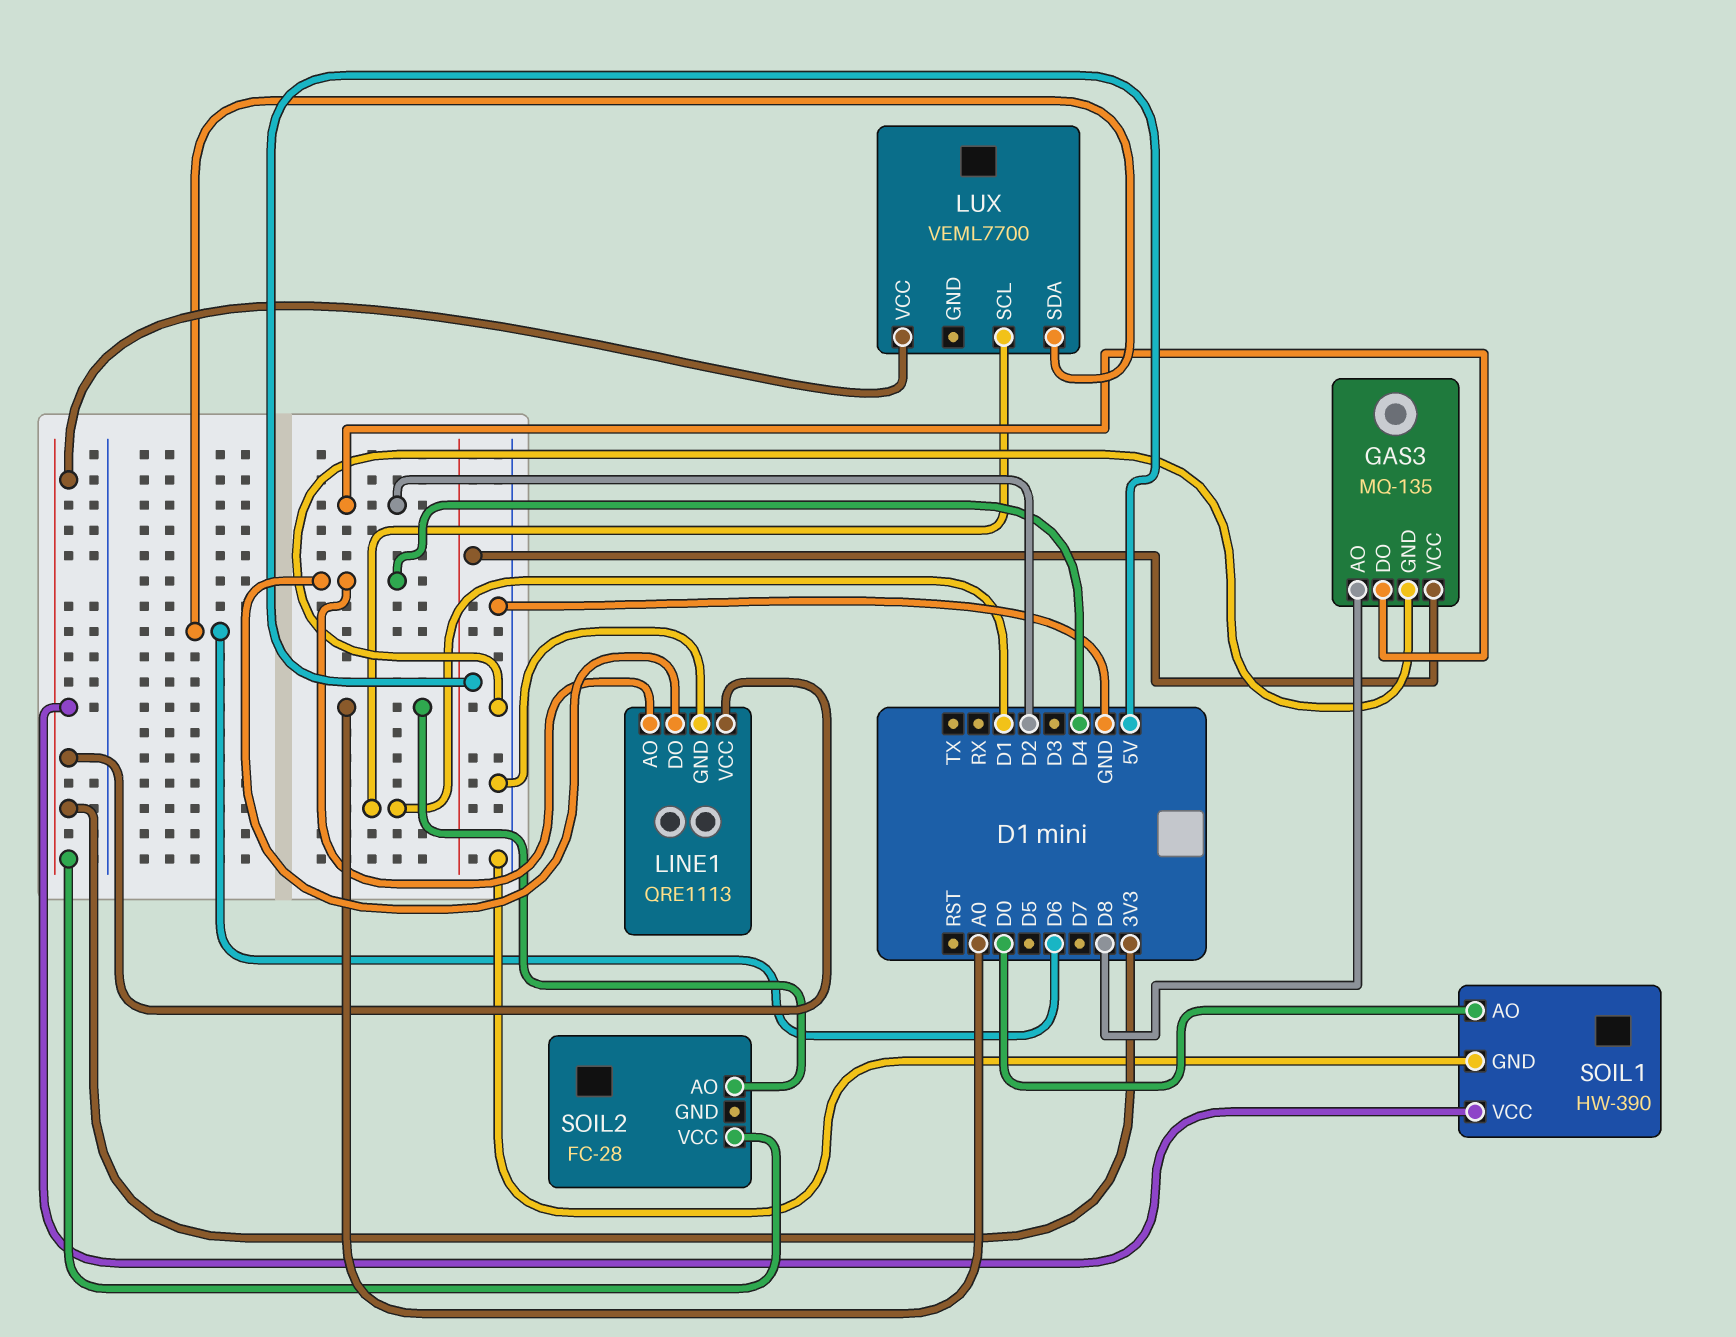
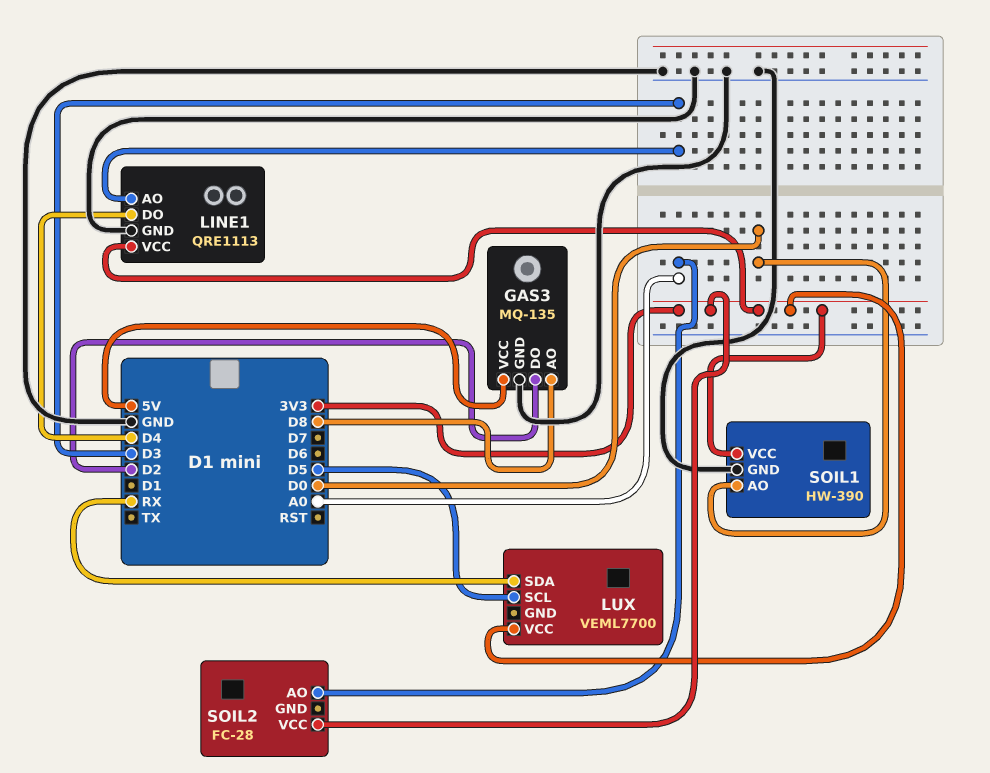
LINE1 pin AO: D4 -> D3
LUX pin SCL: D1 -> D5
LUX pin SDA: D6 -> RX

